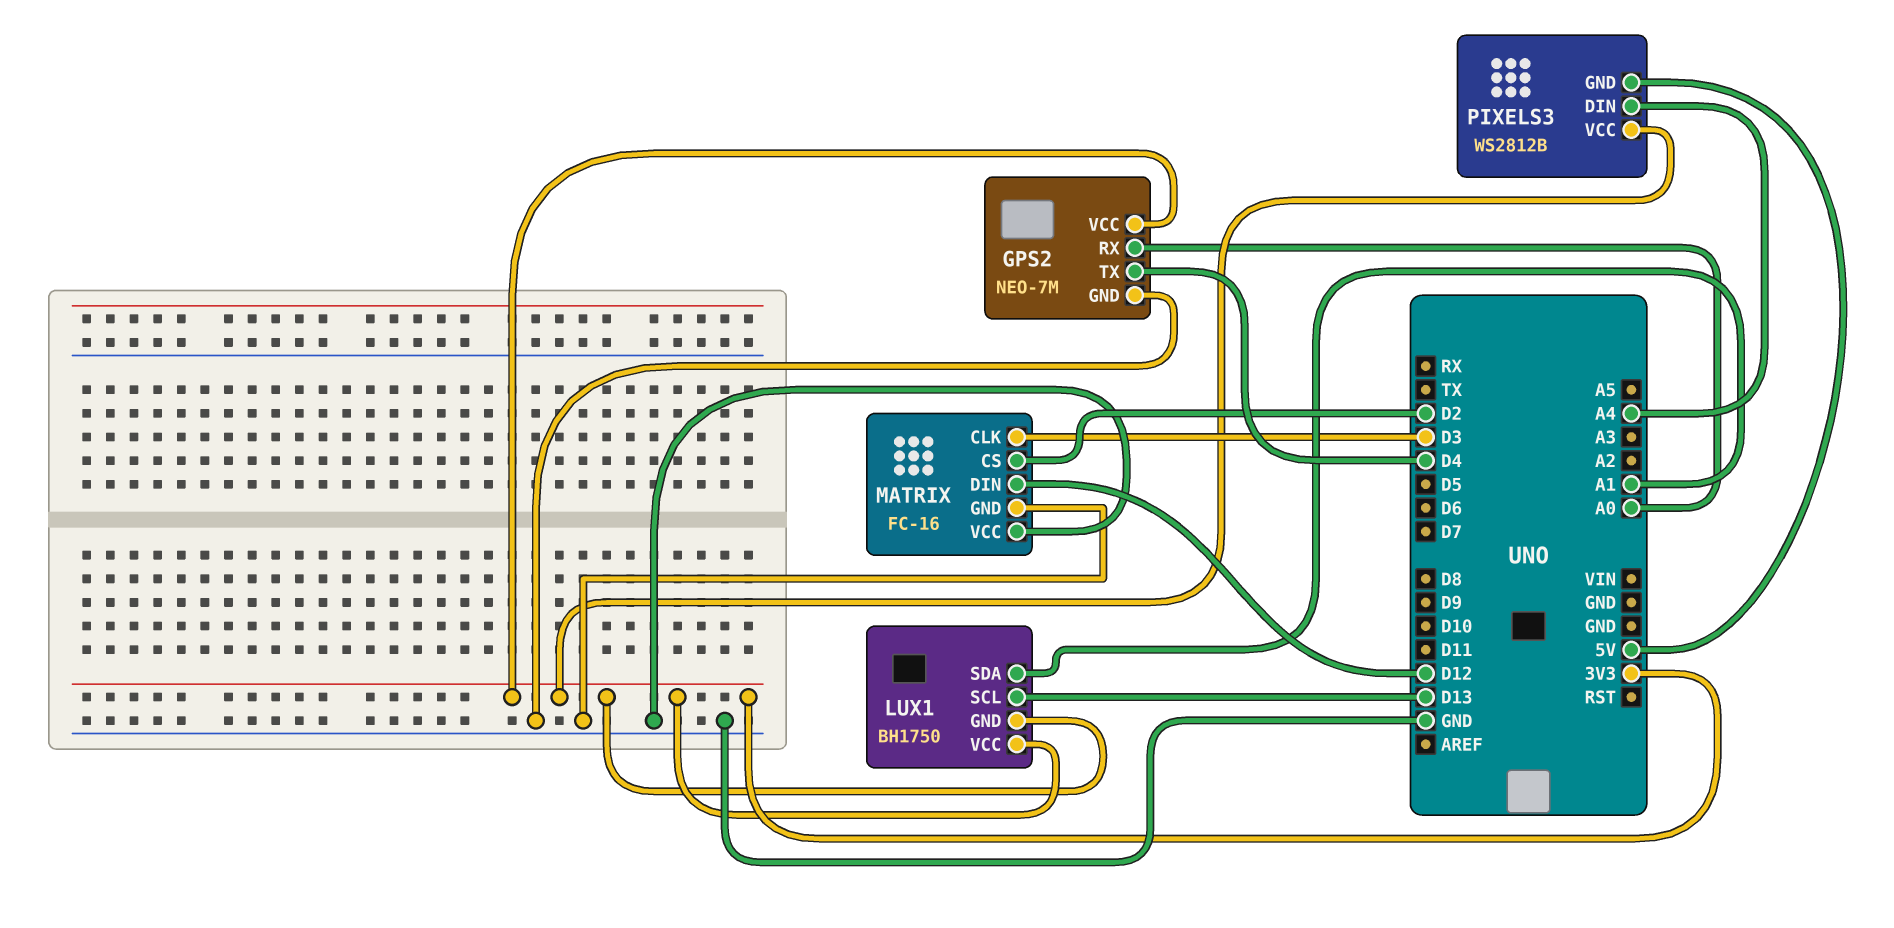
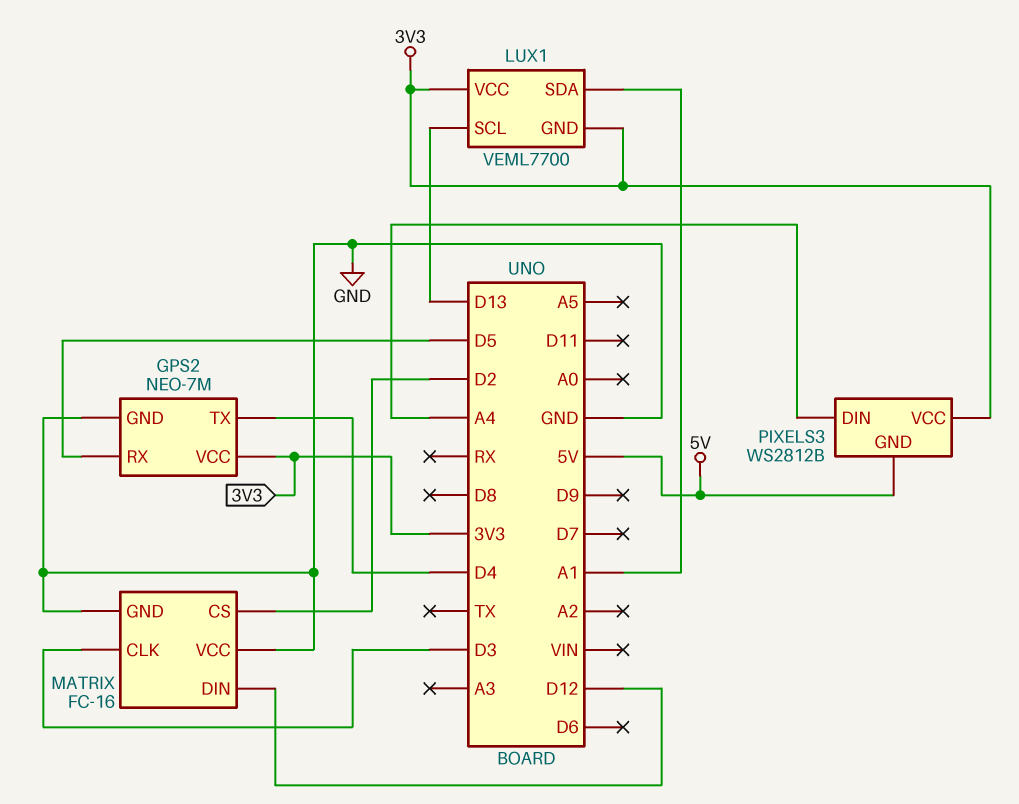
GPS2 pin RX: A0 -> D5
LUX1: BH1750 -> VEML7700

